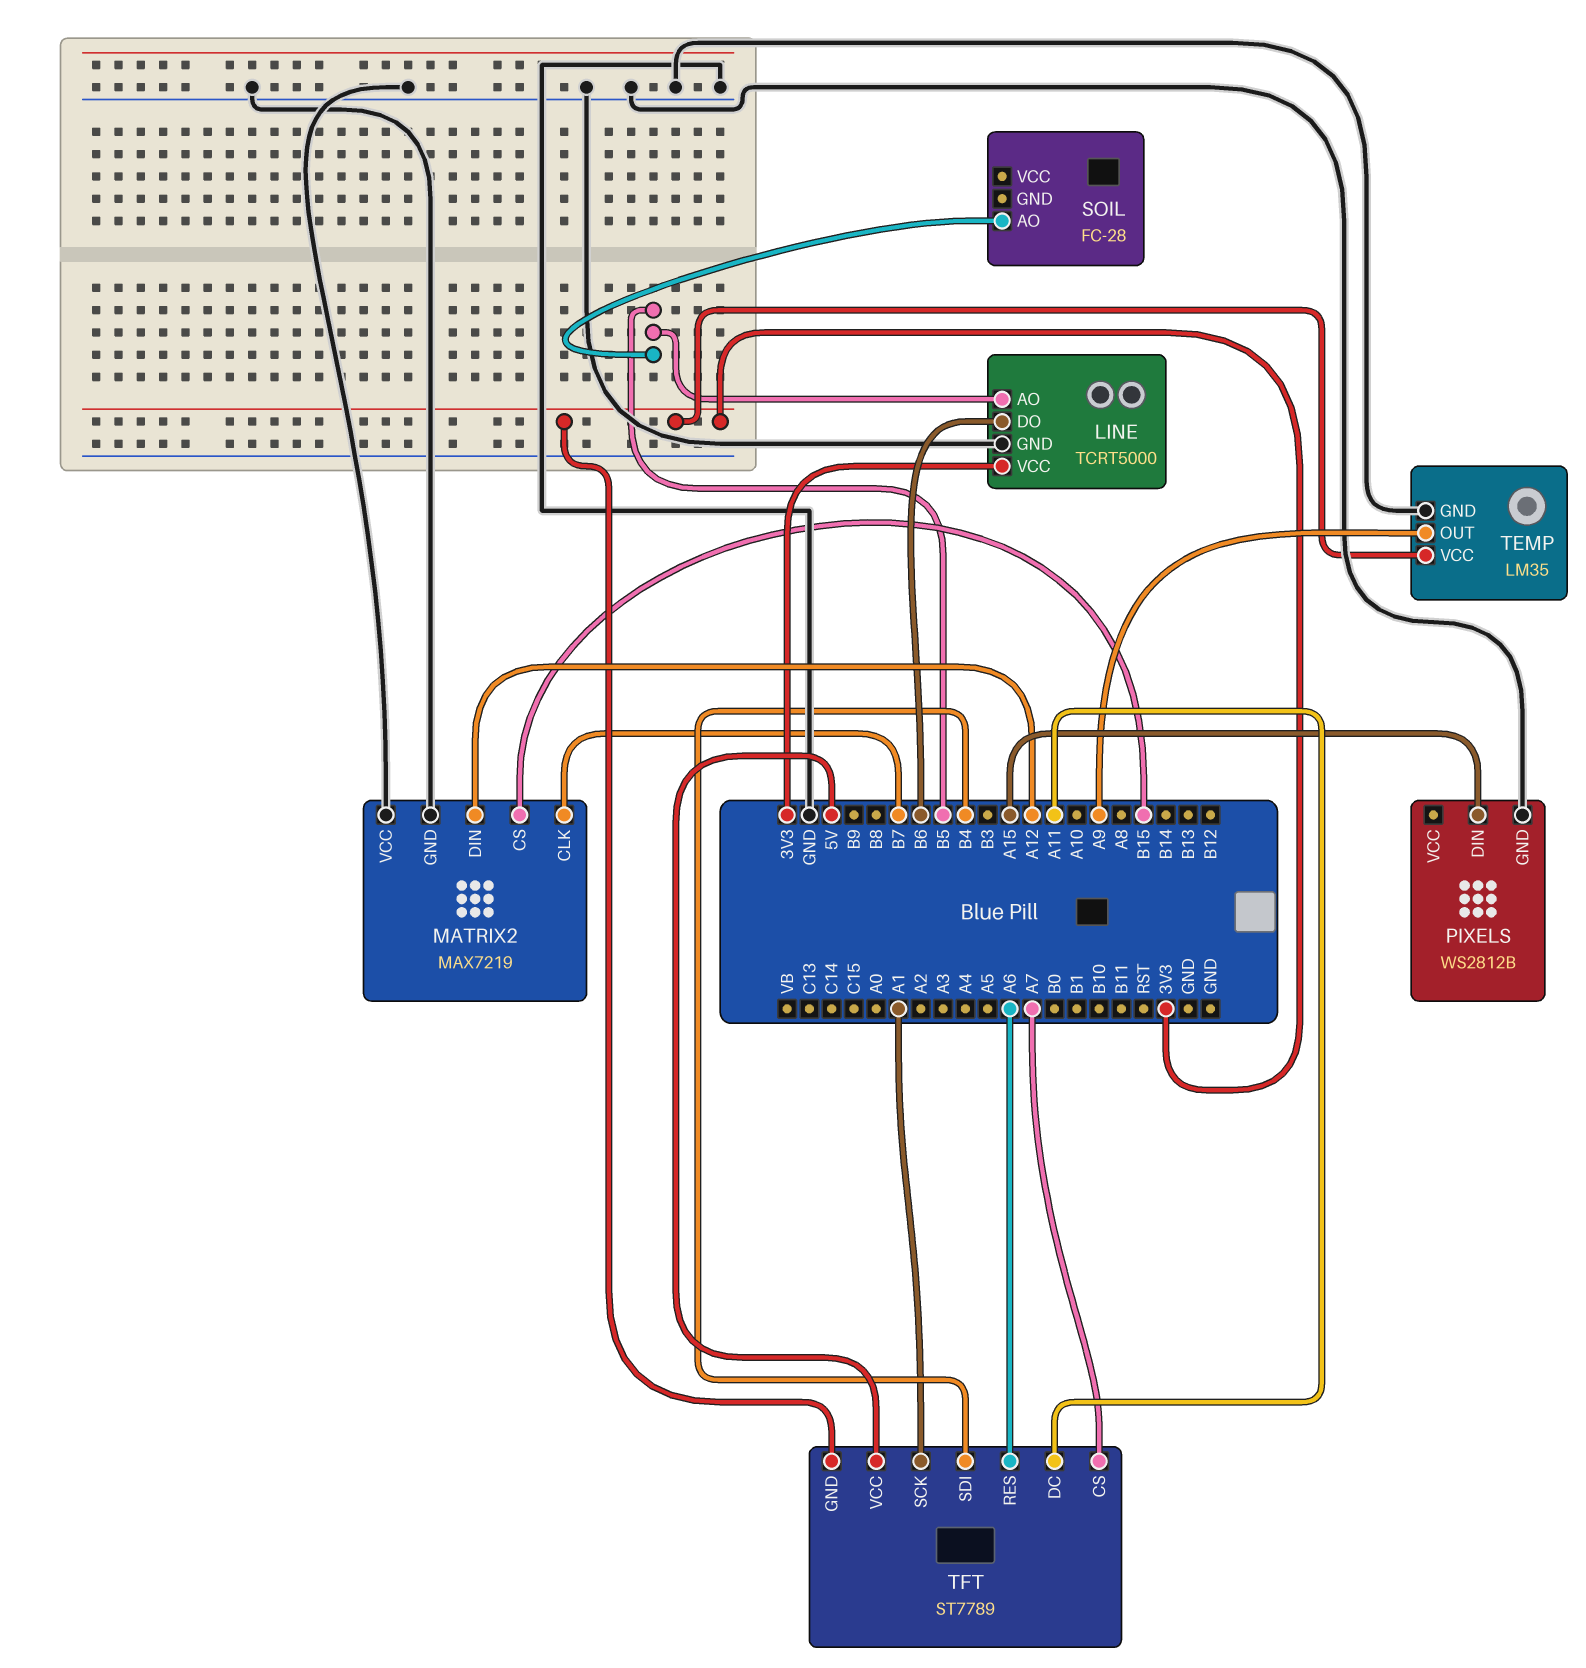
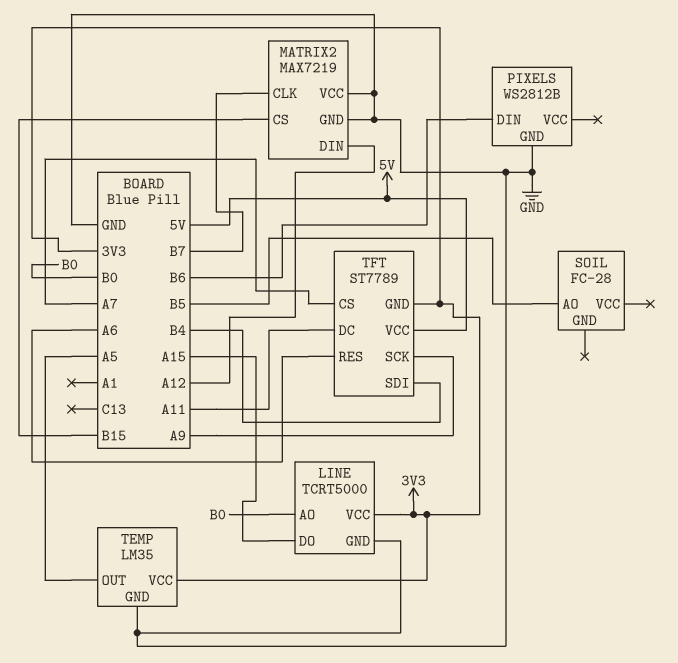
LINE pin AO: B5 -> B0
LINE pin DO: B6 -> A15
PIXELS pin DIN: A15 -> B6
TEMP pin OUT: A9 -> A5
TFT pin SCK: A1 -> A9

